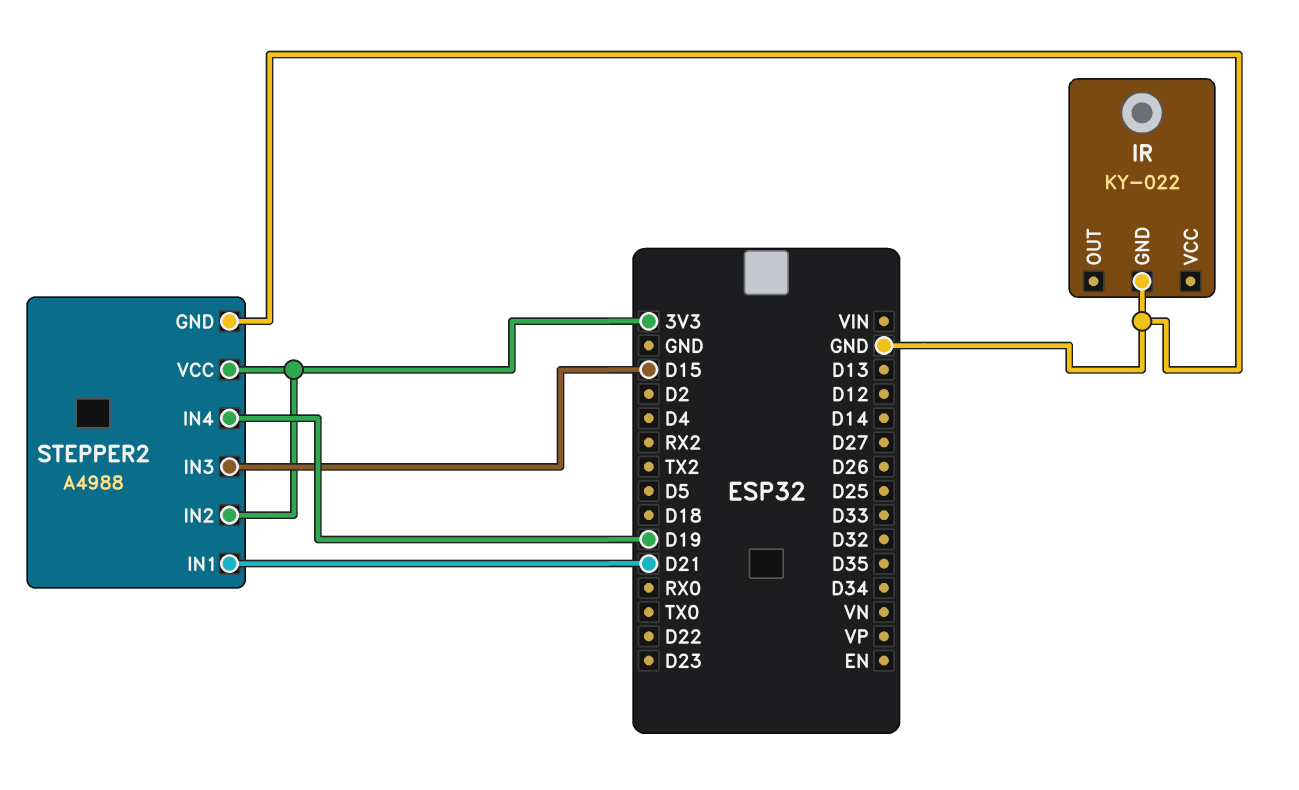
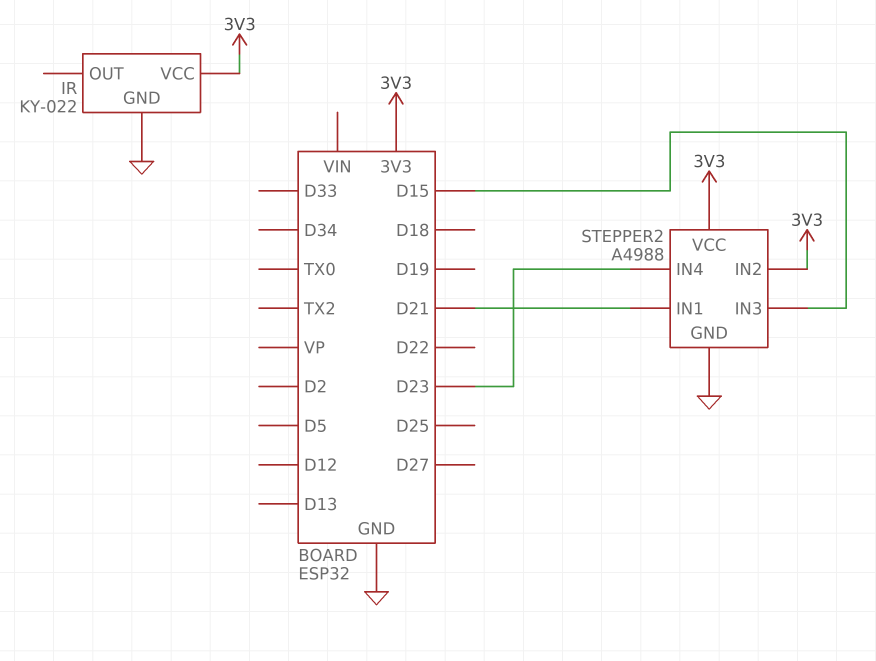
IR pin VCC: none -> 3V3
STEPPER2 pin IN4: D19 -> D23

